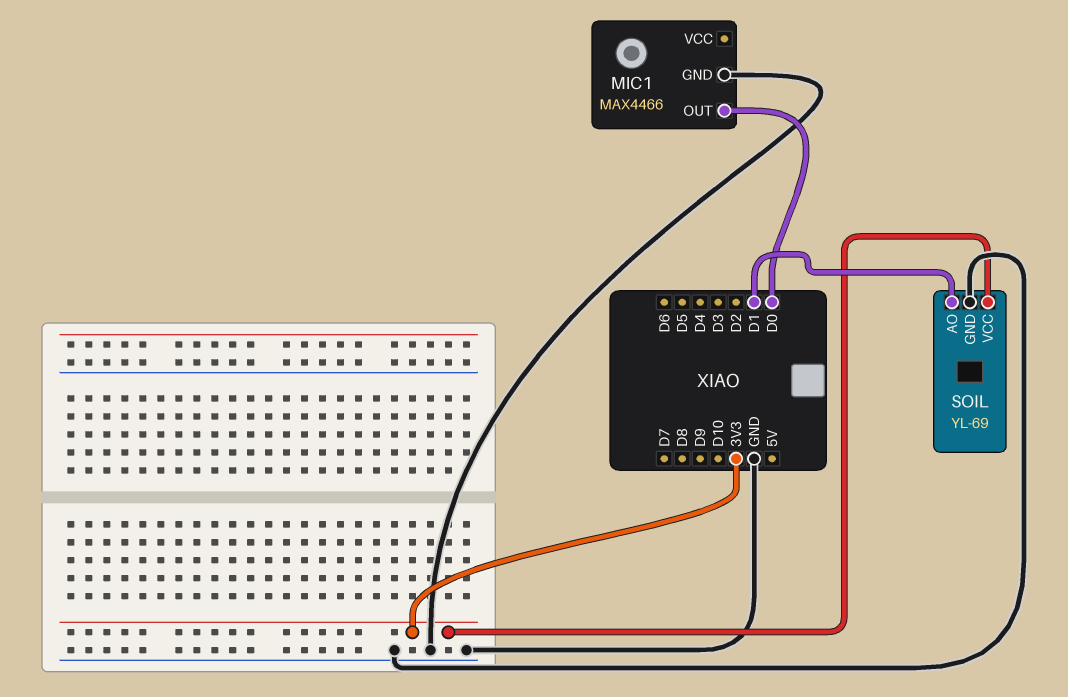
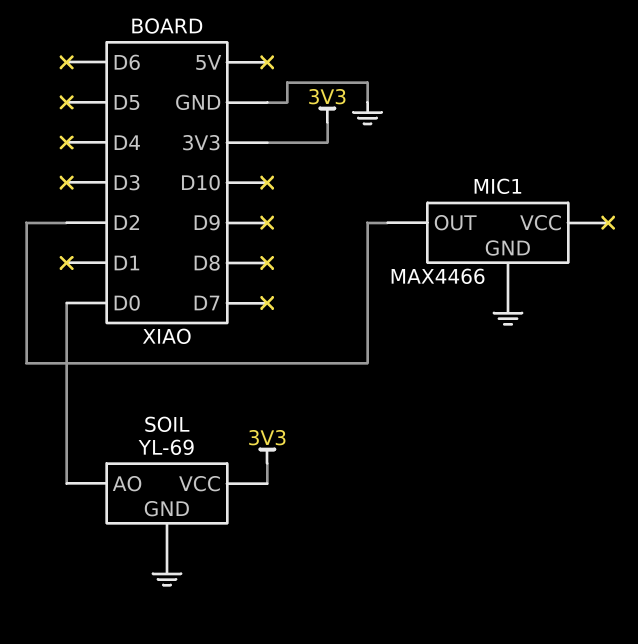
MIC1 pin OUT: D0 -> D2
SOIL pin AO: D1 -> D0

